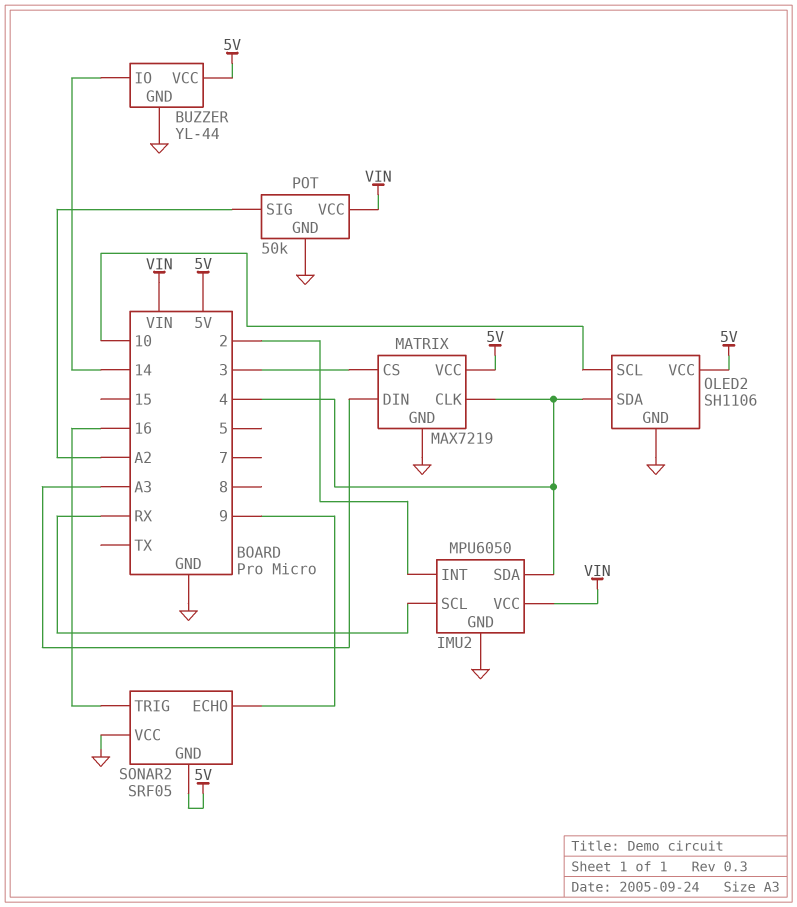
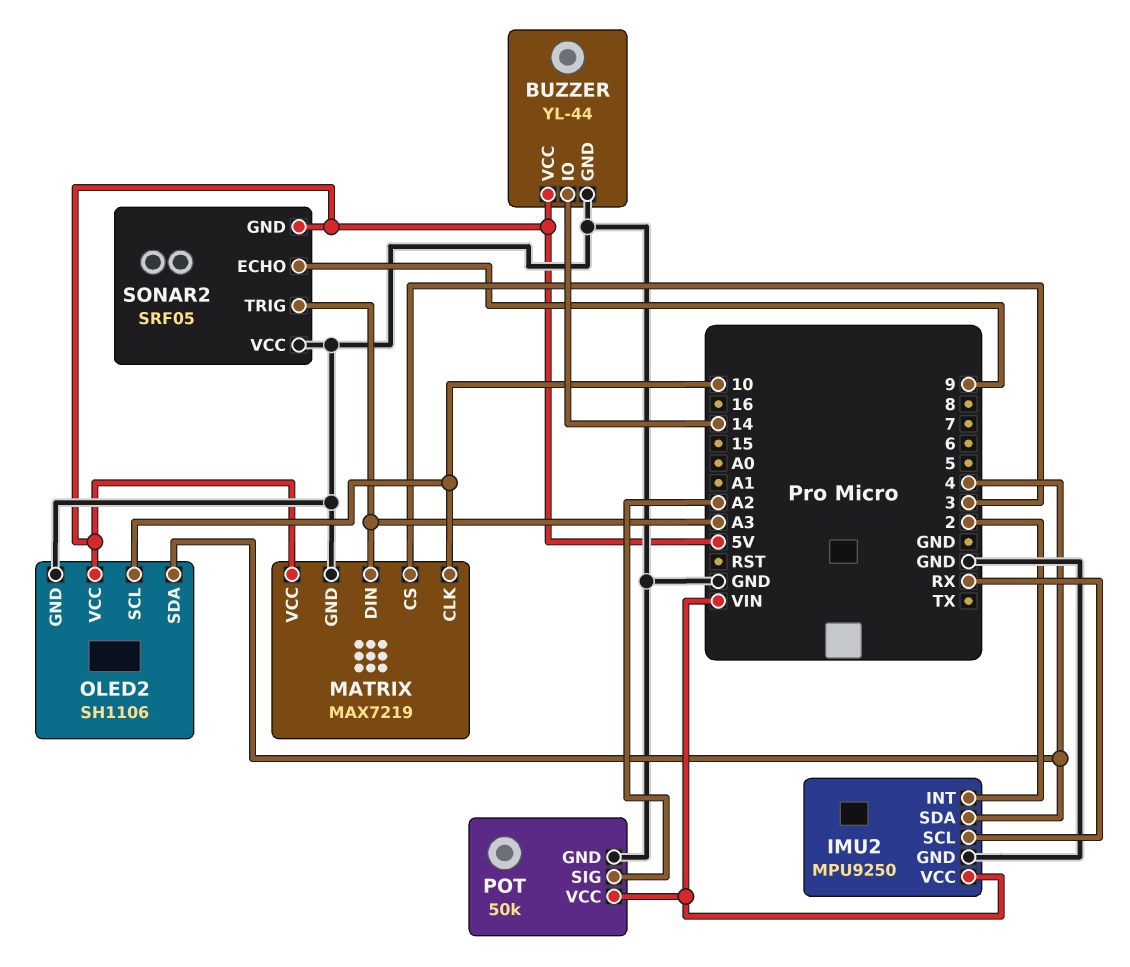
IMU2: MPU6050 -> MPU9250
MATRIX pin CLK: 4 -> 10
SONAR2 pin TRIG: 16 -> A3

